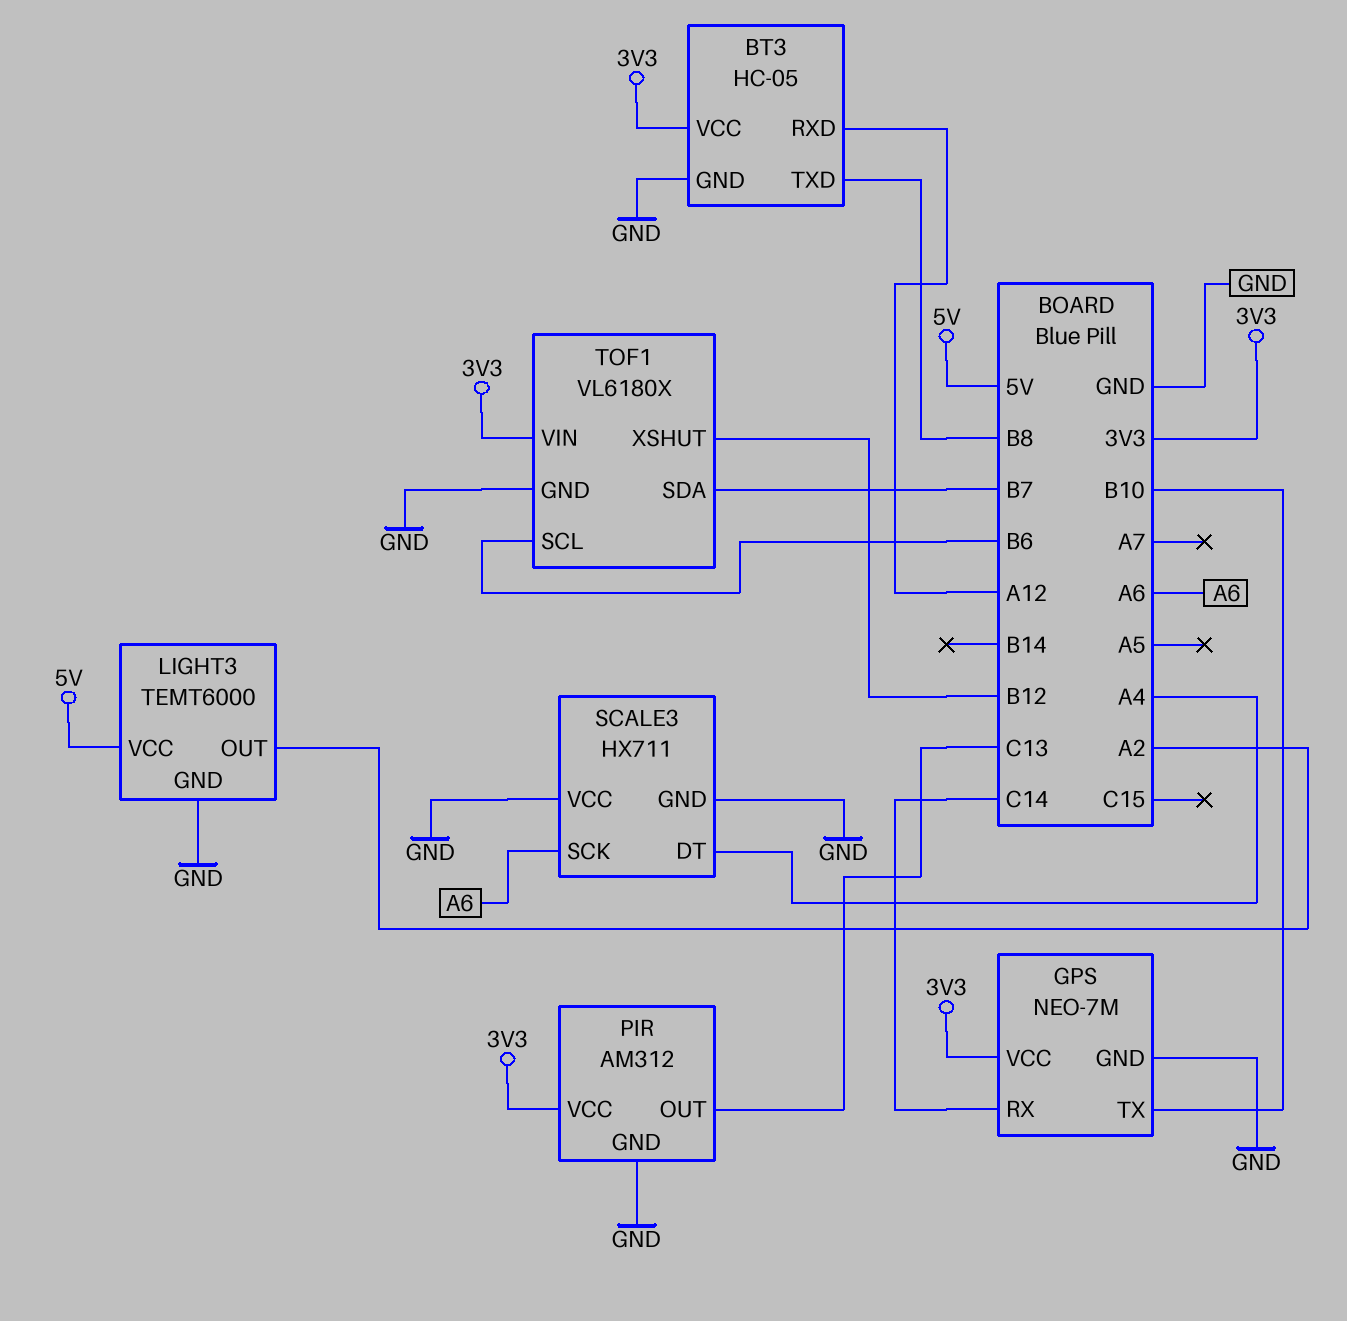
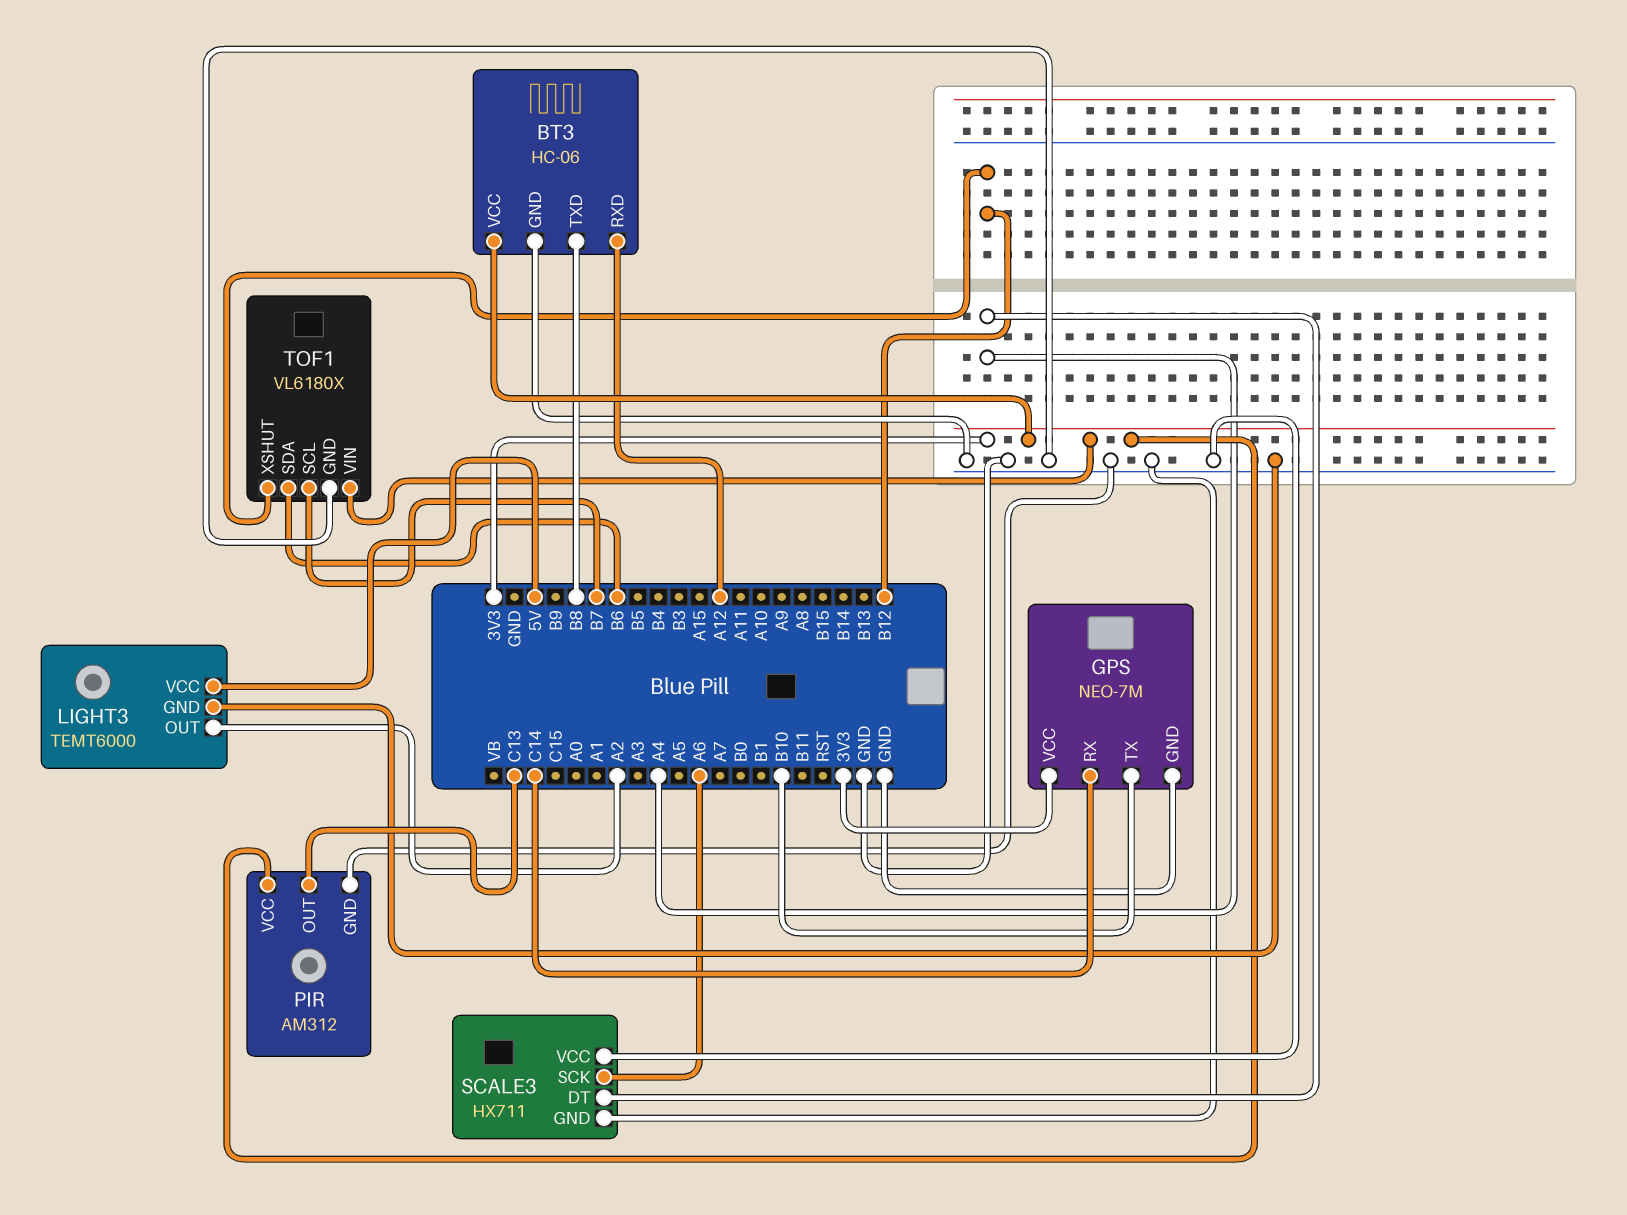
BT3: HC-05 -> HC-06
TOF1 pin SCL: B6 -> B7
TOF1 pin SDA: B7 -> B6

